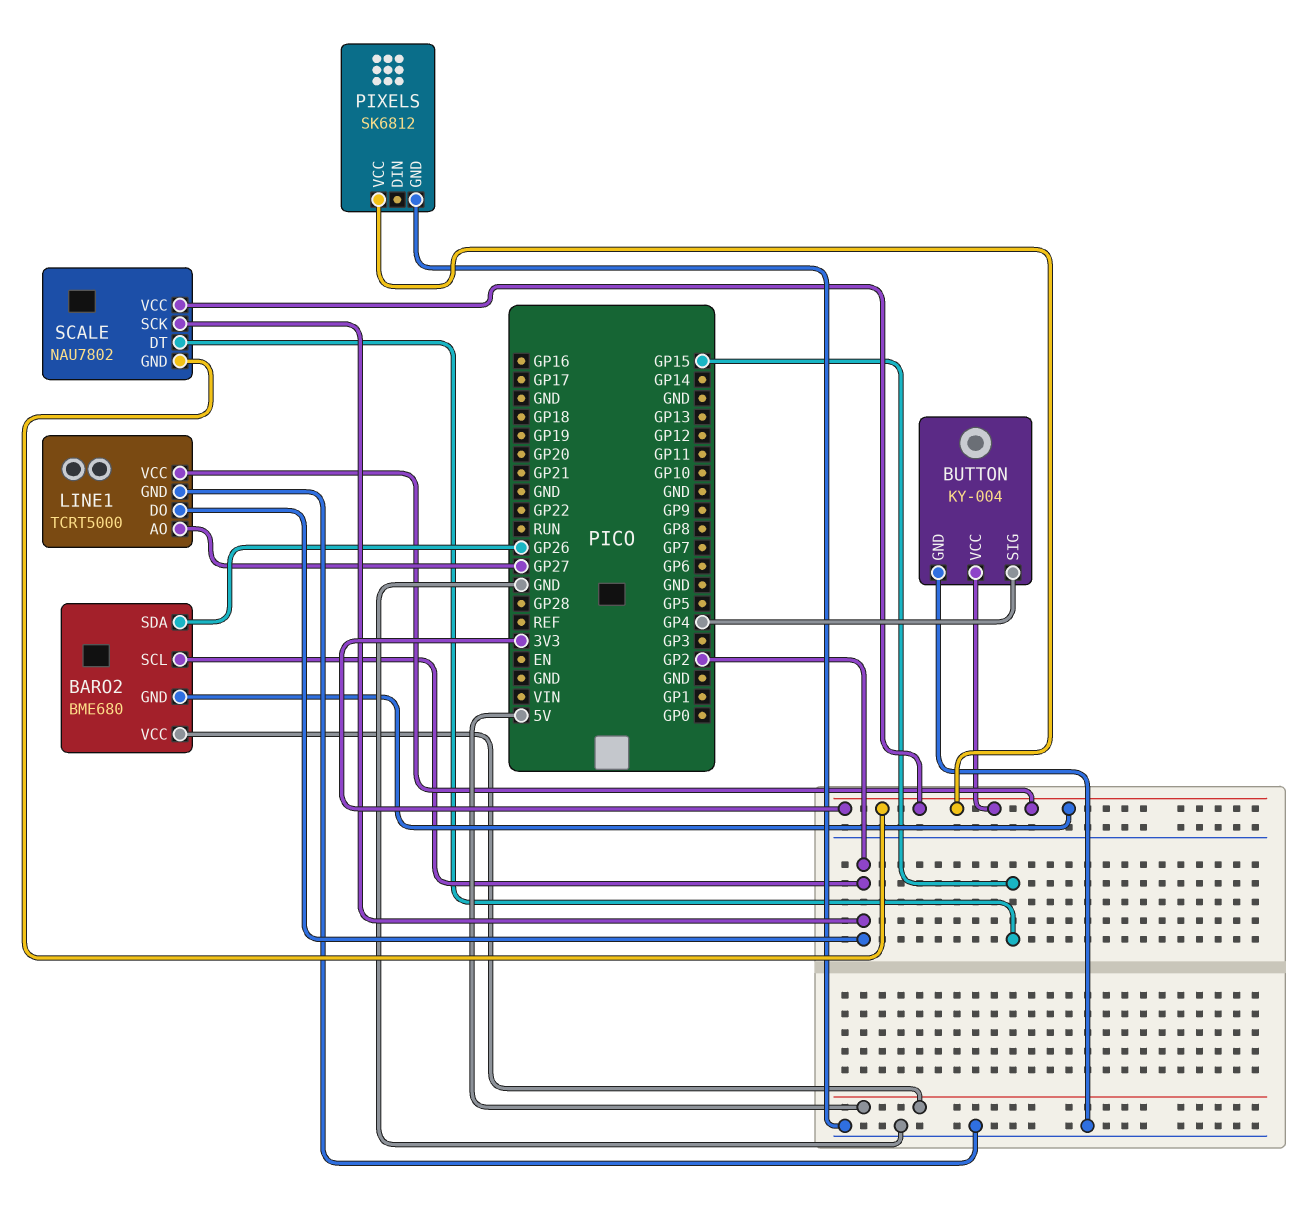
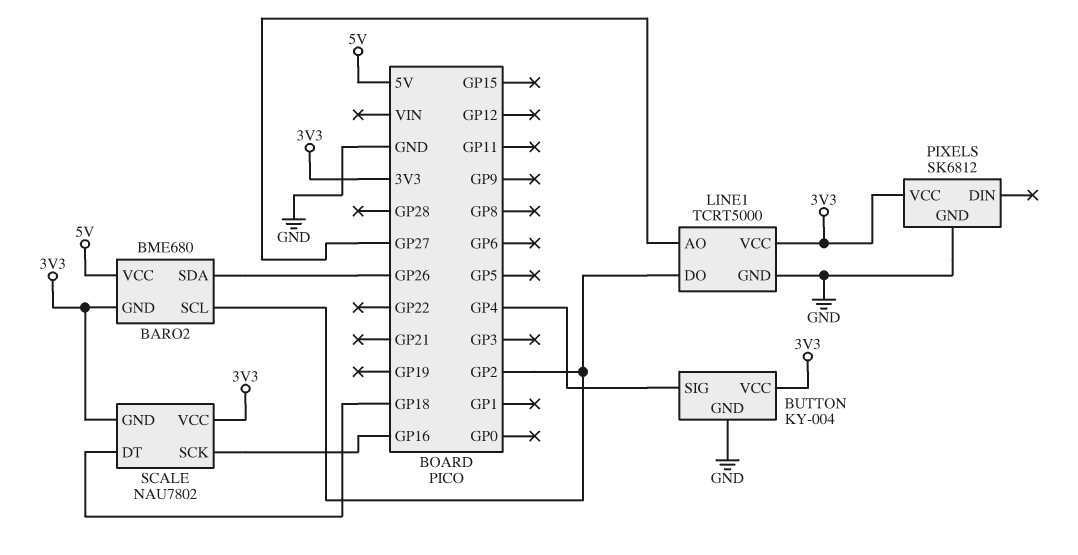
SCALE pin DT: GP15 -> GP18
SCALE pin SCK: GP2 -> GP16

